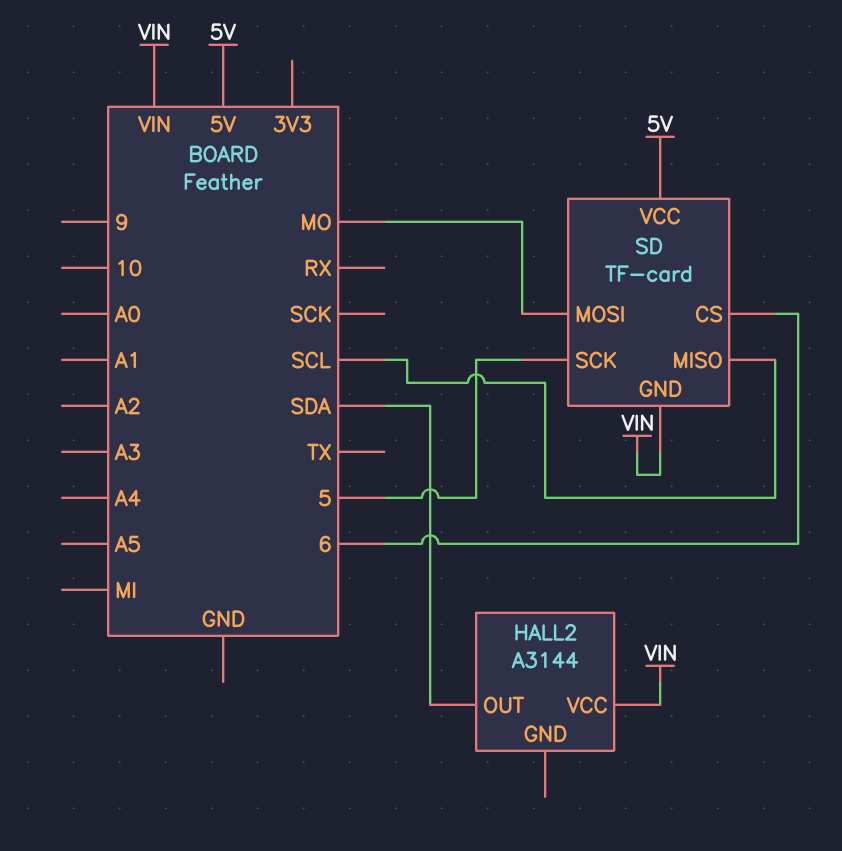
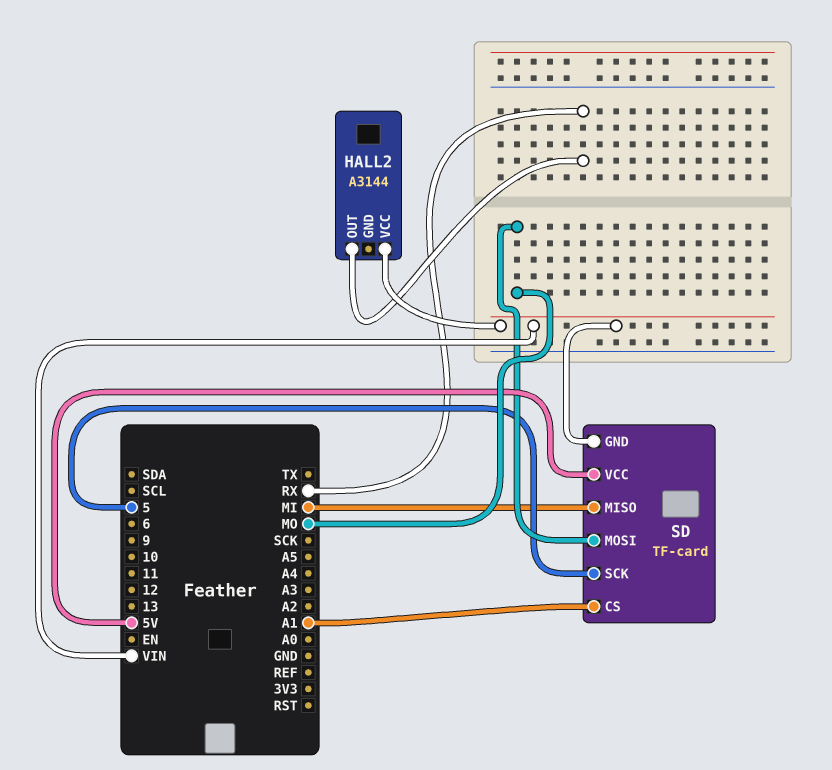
HALL2 pin OUT: SDA -> RX
SD pin CS: 6 -> A1
SD pin MISO: SCL -> MI

